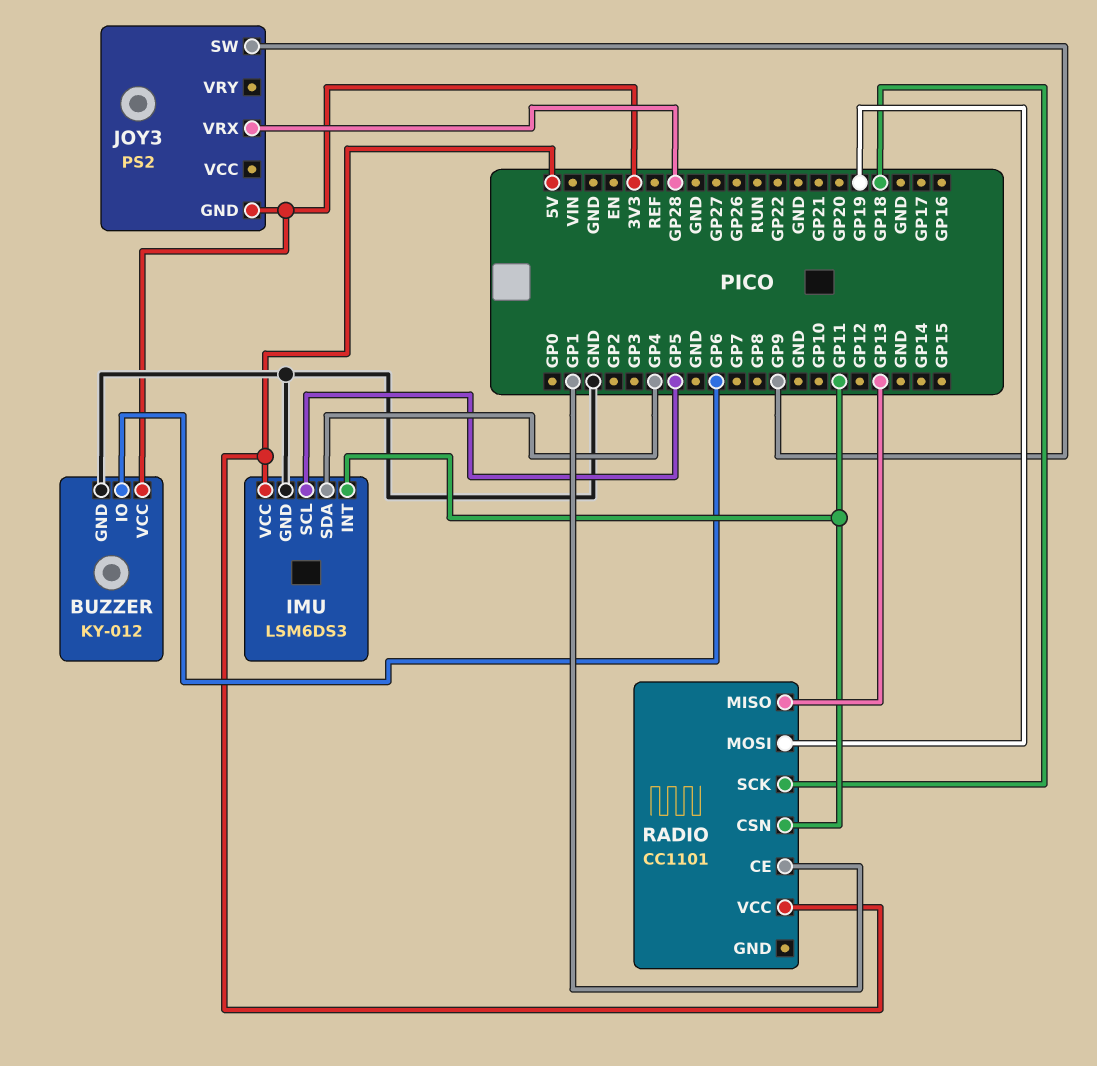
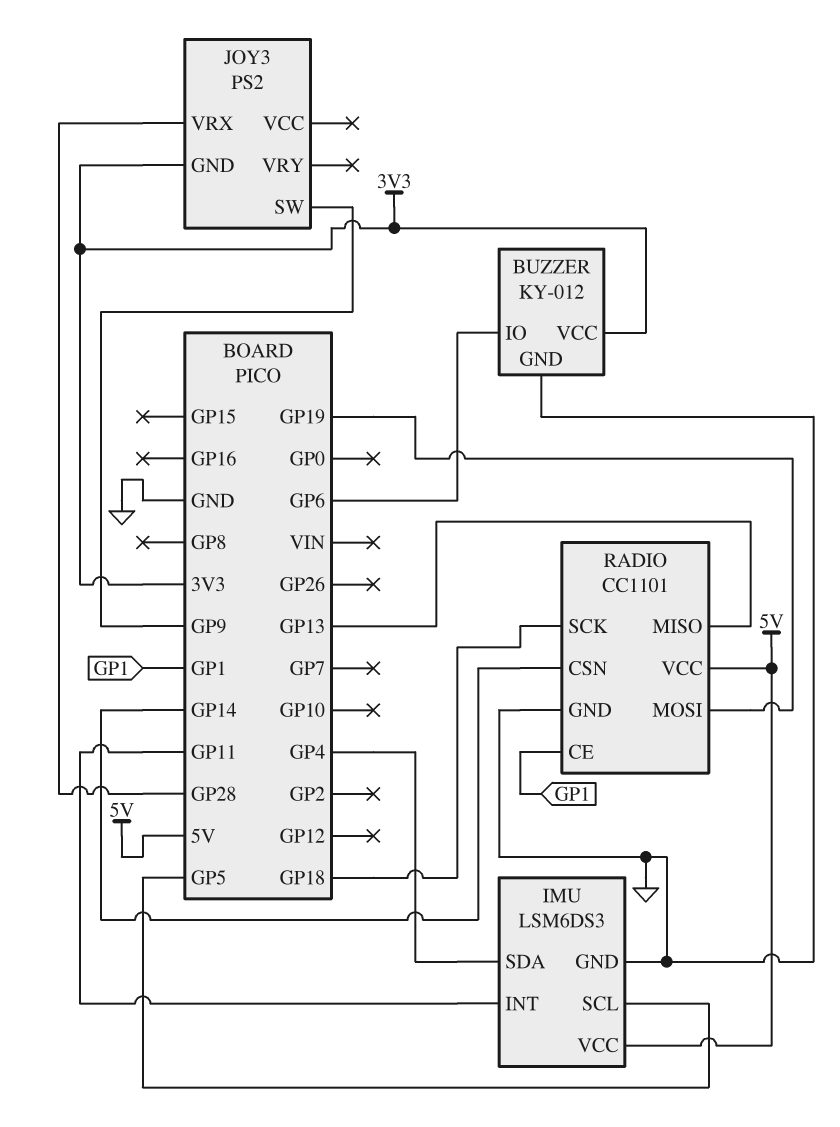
RADIO pin CSN: GP11 -> GP14
RADIO pin GND: none -> GND

